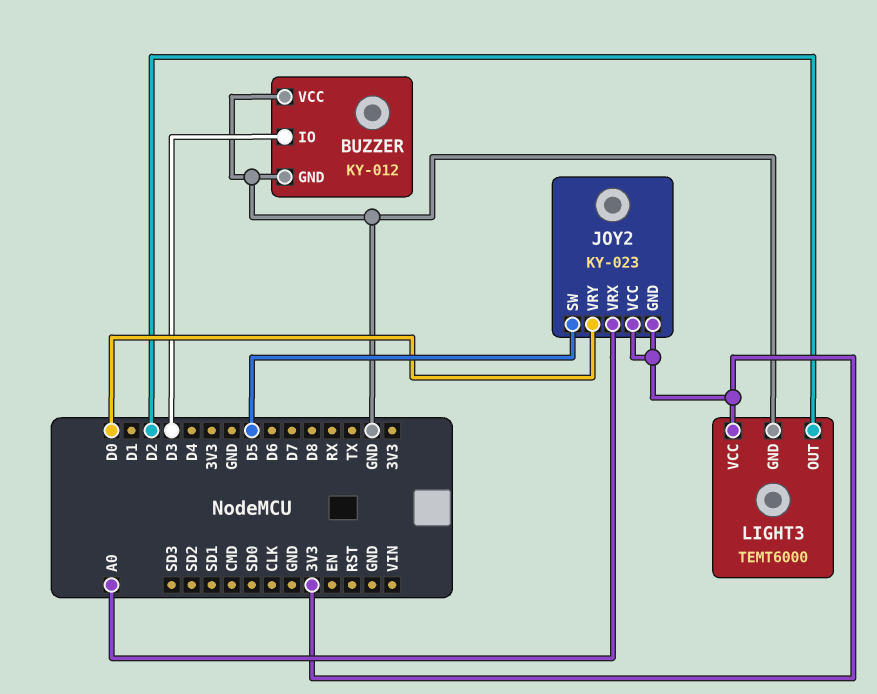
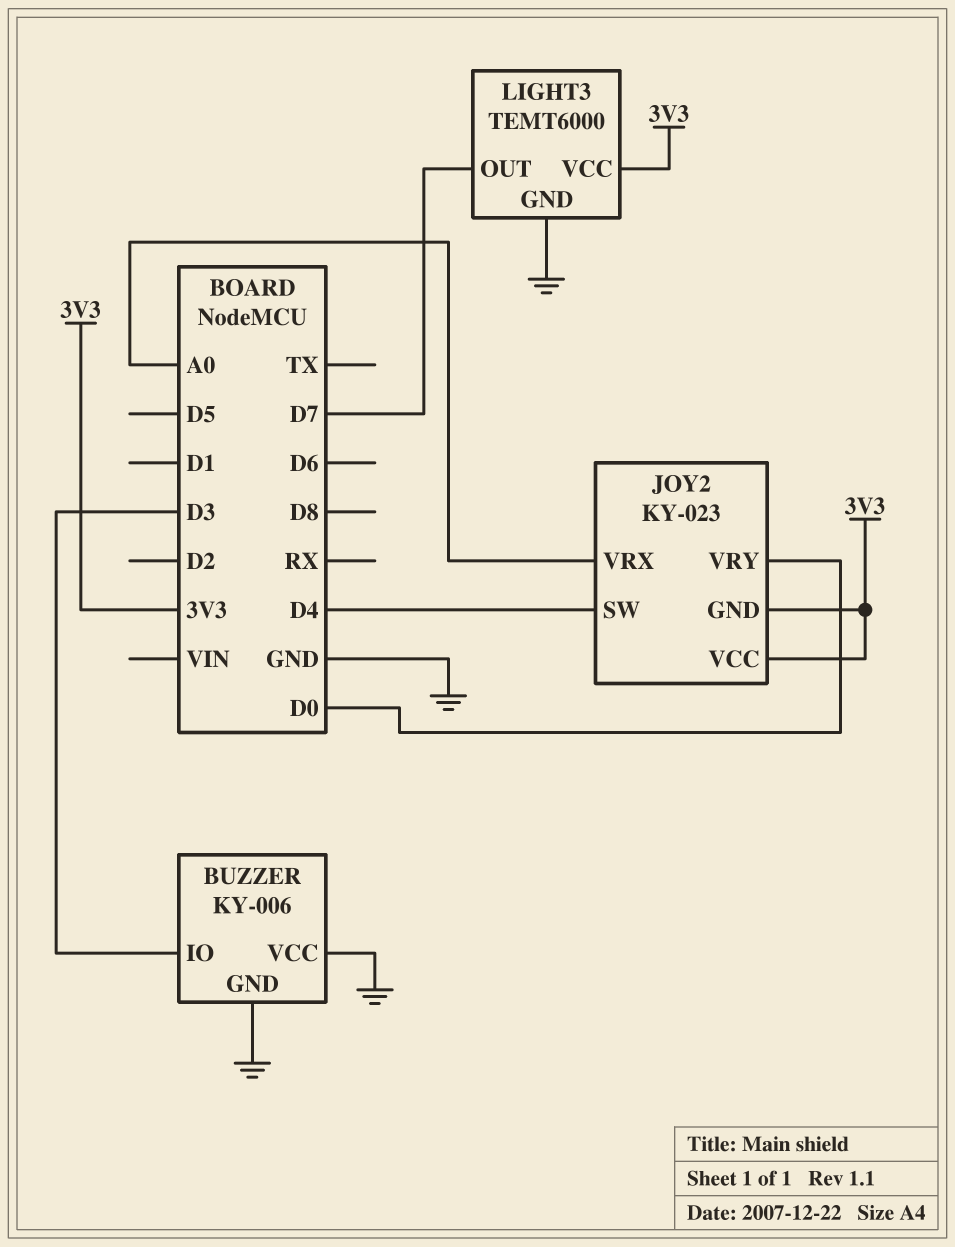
BUZZER: KY-012 -> KY-006
JOY2 pin SW: D5 -> D4
LIGHT3 pin OUT: D2 -> D7

